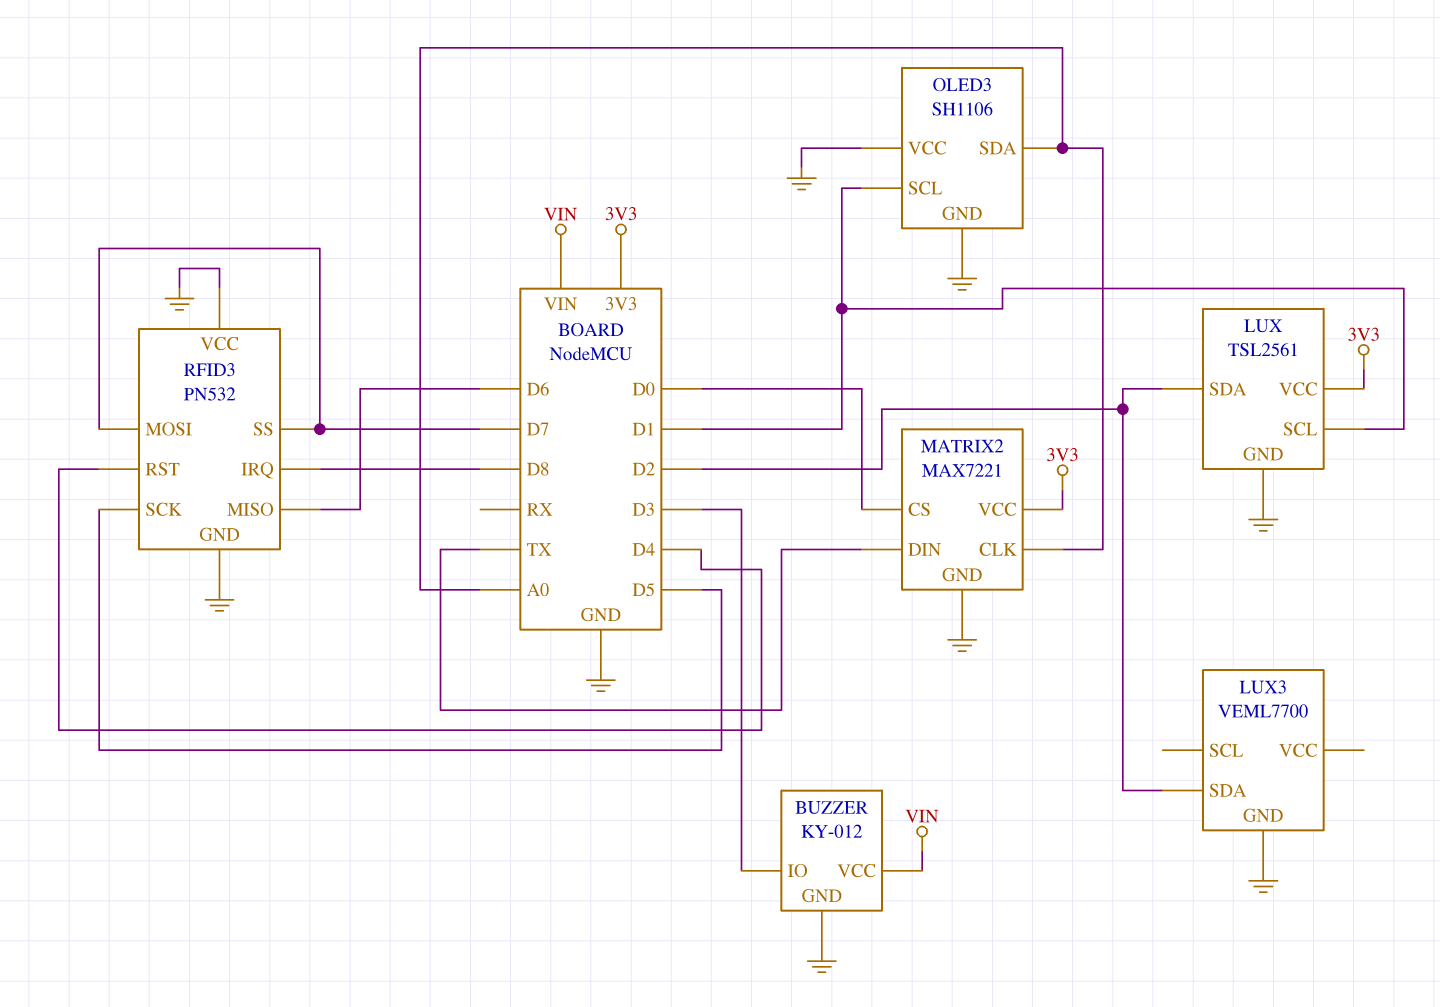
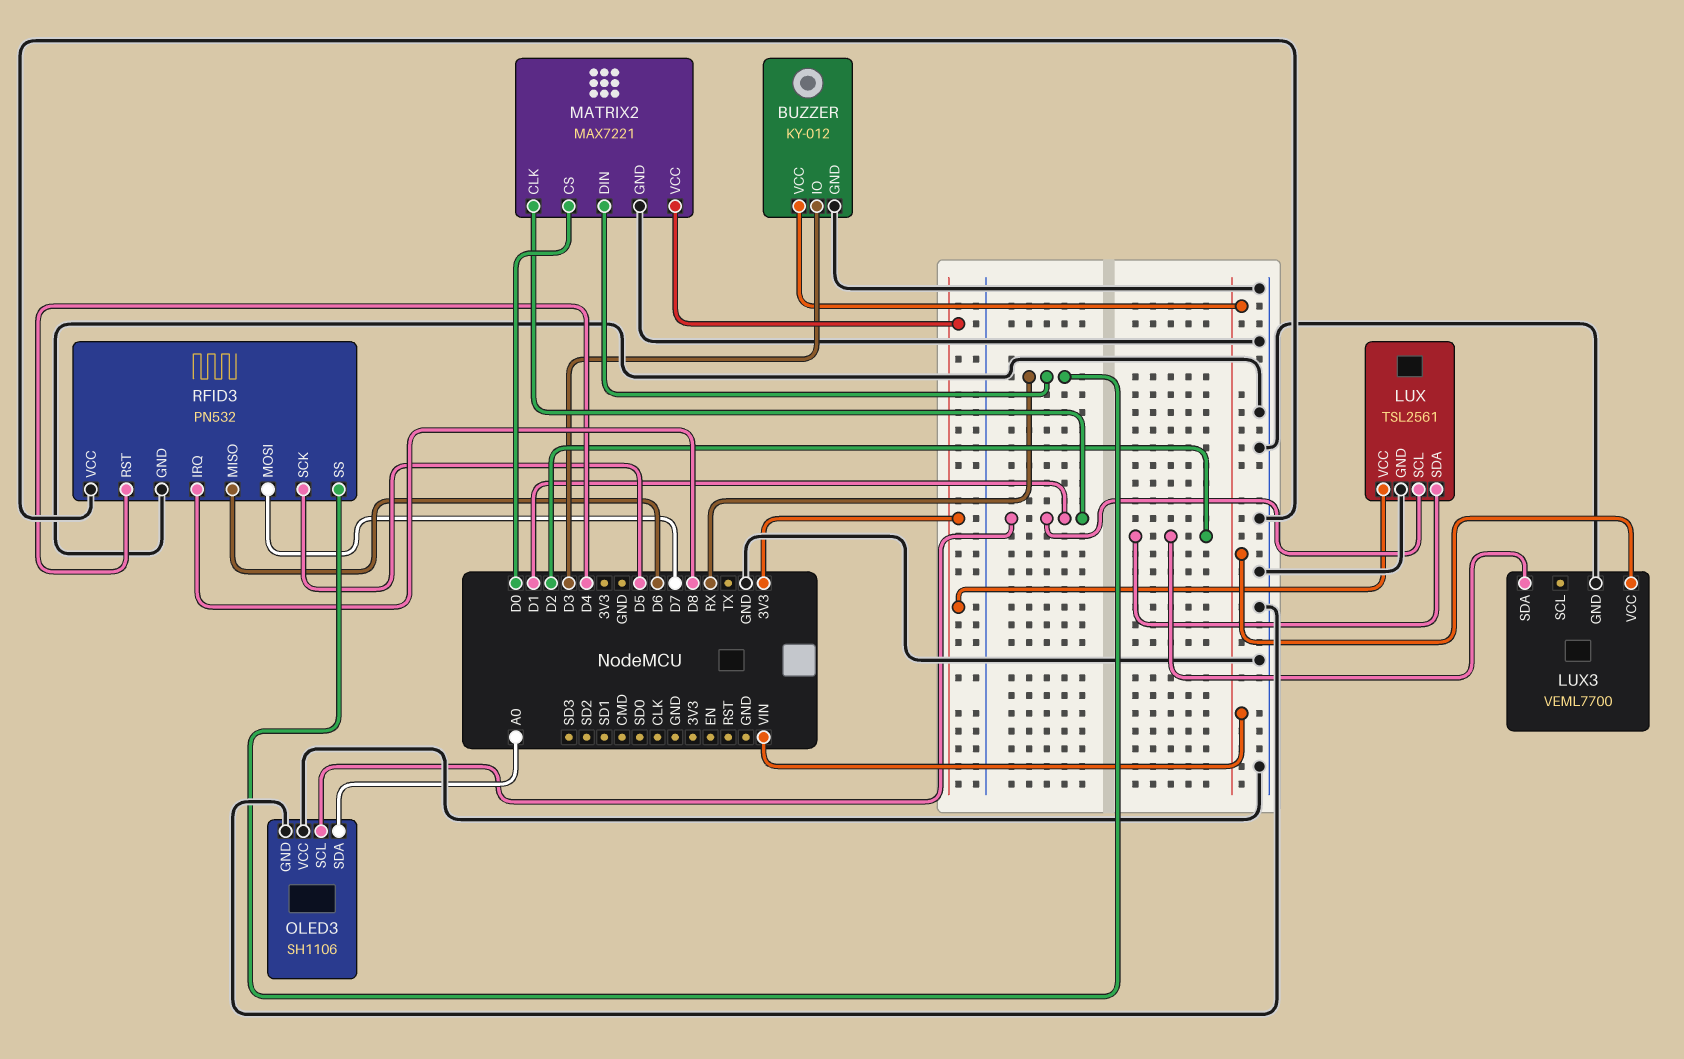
LUX3 pin VCC: none -> VIN
MATRIX2 pin CLK: A0 -> D1
MATRIX2 pin DIN: TX -> RX
RFID3 pin SS: D7 -> RX

